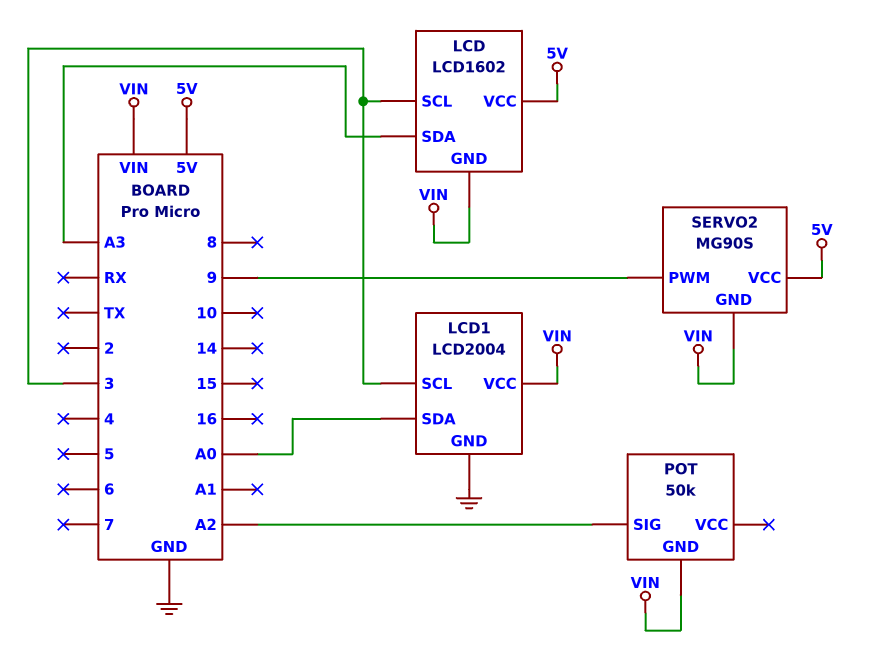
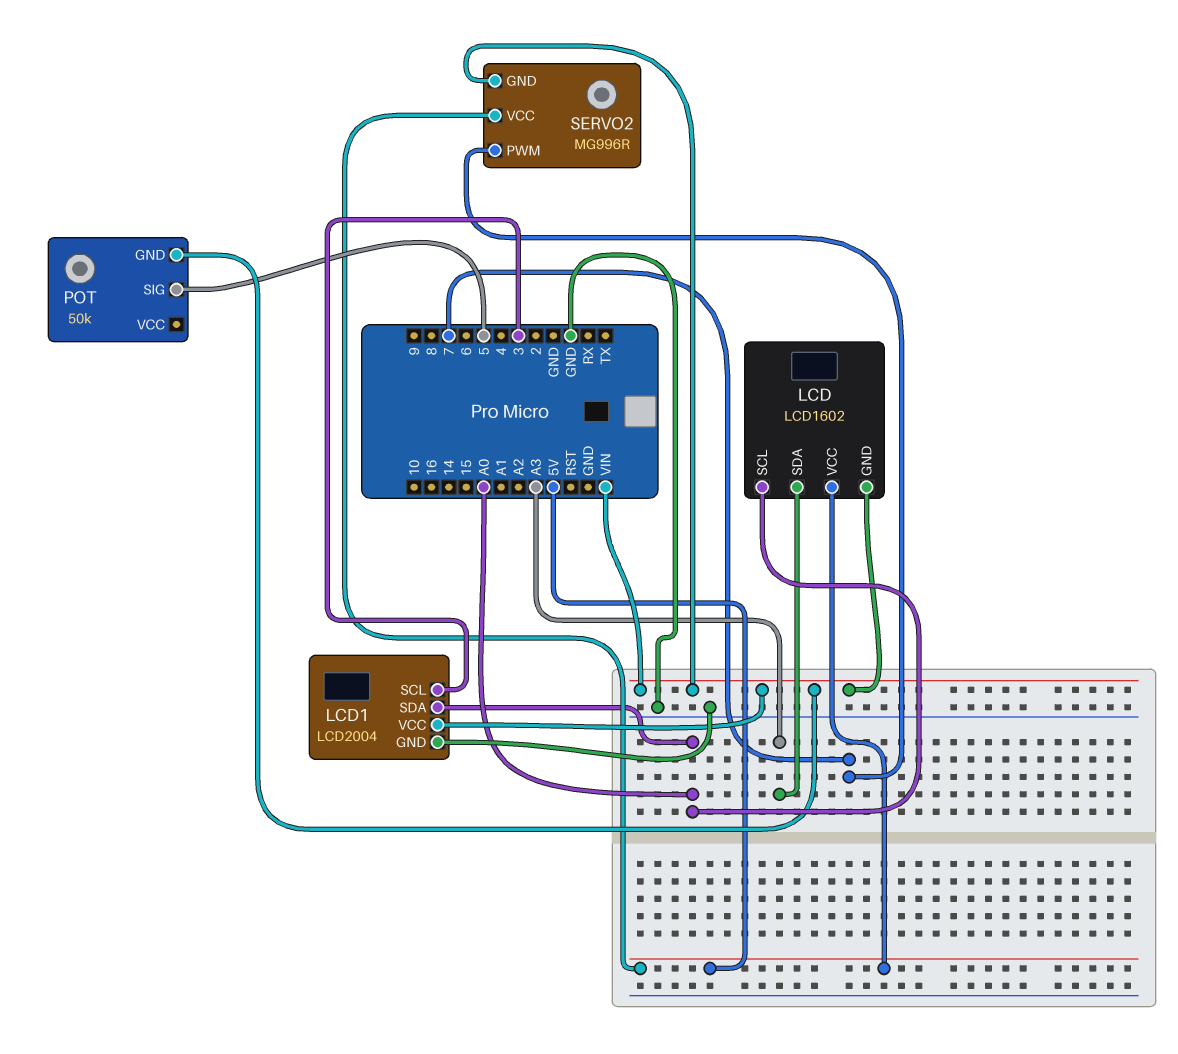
LCD pin SCL: 3 -> A0
POT pin SIG: A2 -> 5
SERVO2: MG90S -> MG996R
SERVO2 pin PWM: 9 -> 7

